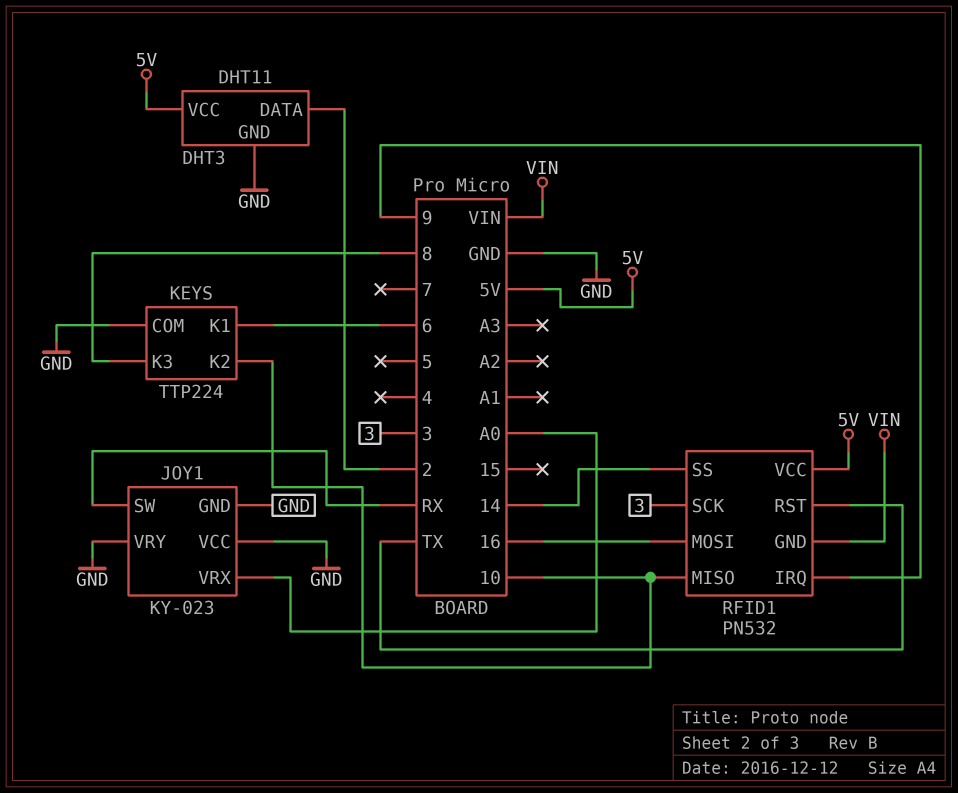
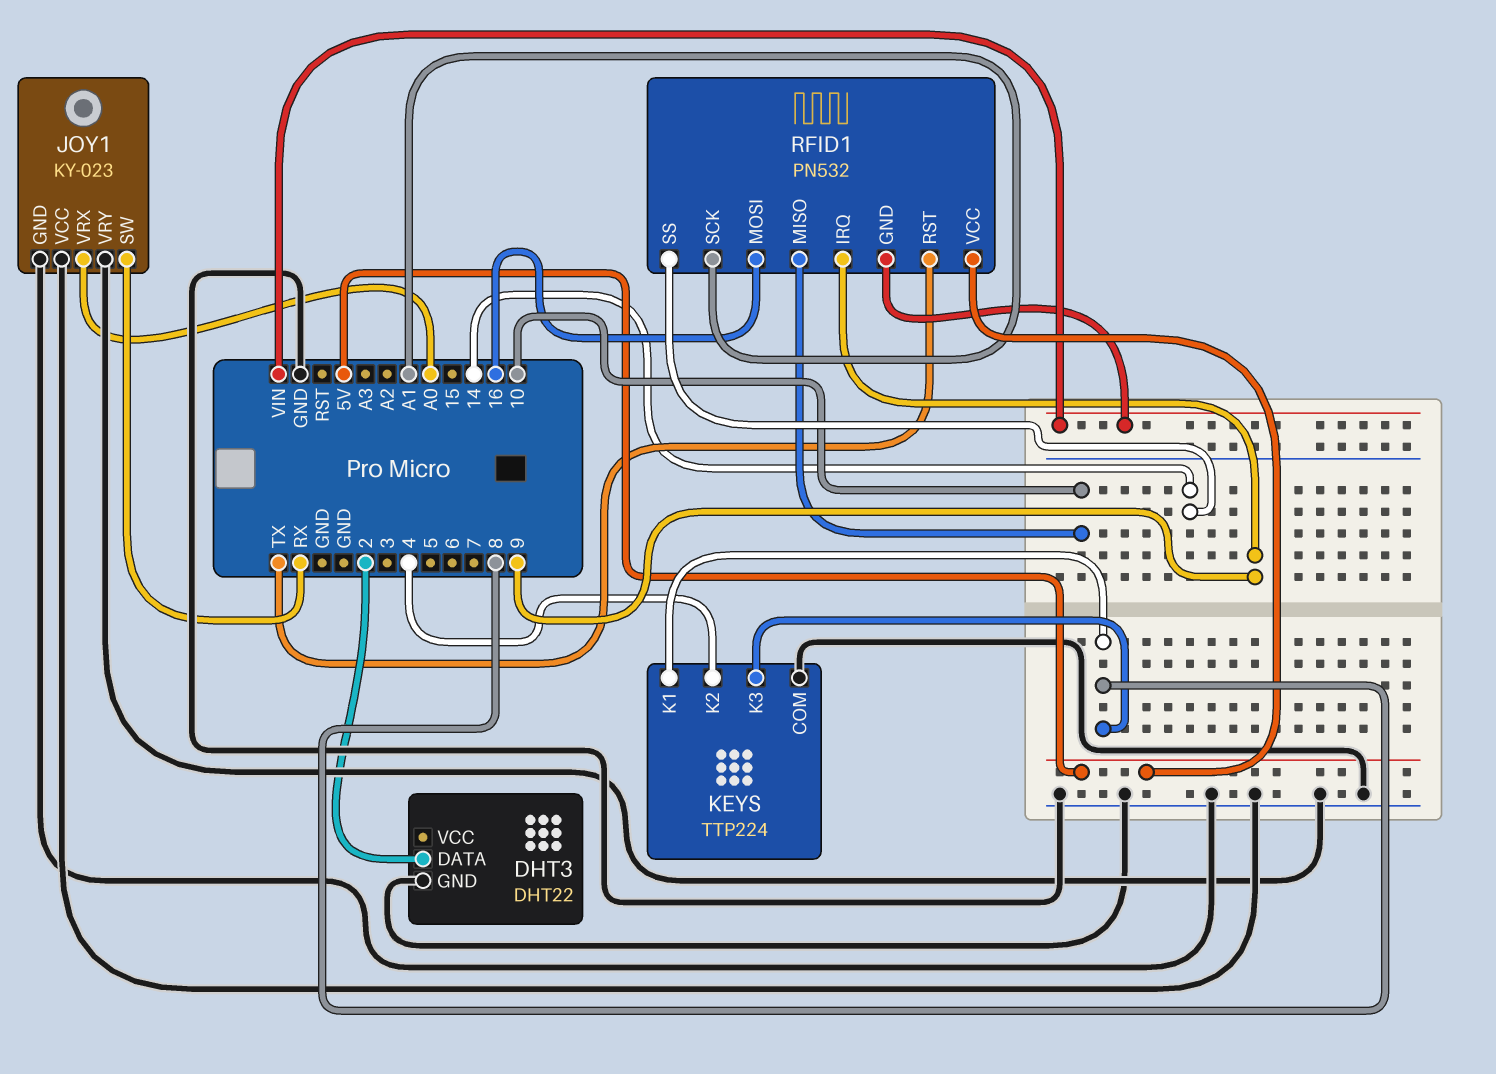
DHT3: DHT11 -> DHT22
DHT3 pin VCC: 5V -> none
KEYS pin K1: 6 -> 8
KEYS pin K2: 10 -> 4
RFID1 pin SCK: 3 -> A1

